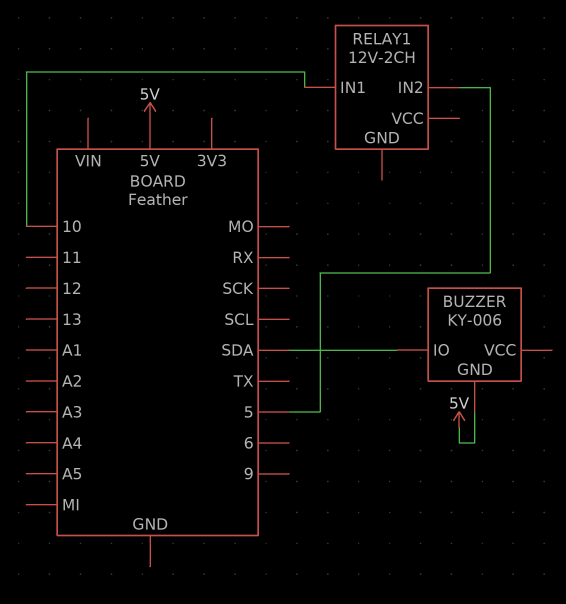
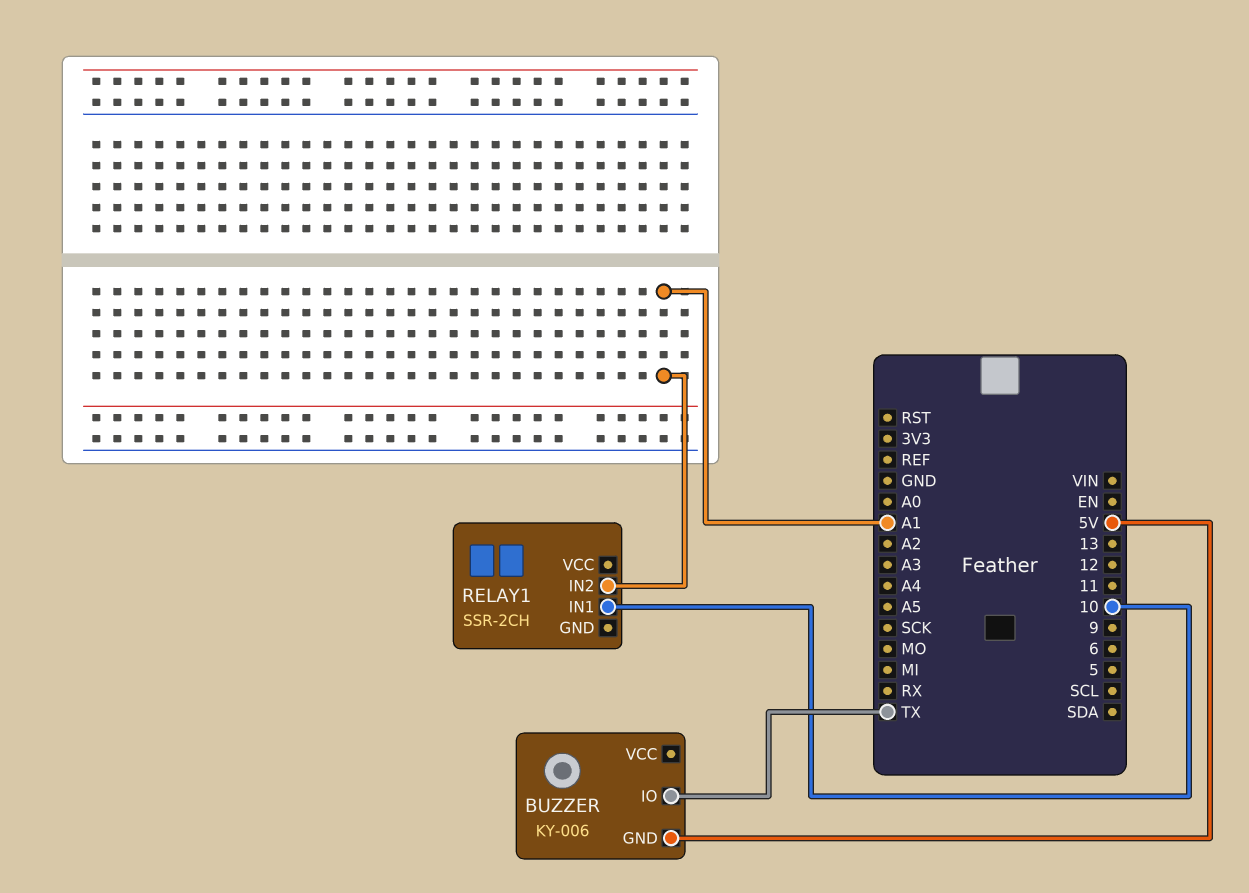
BUZZER pin IO: SDA -> TX
RELAY1: 12V-2CH -> SSR-2CH
RELAY1 pin IN2: 5 -> A1

